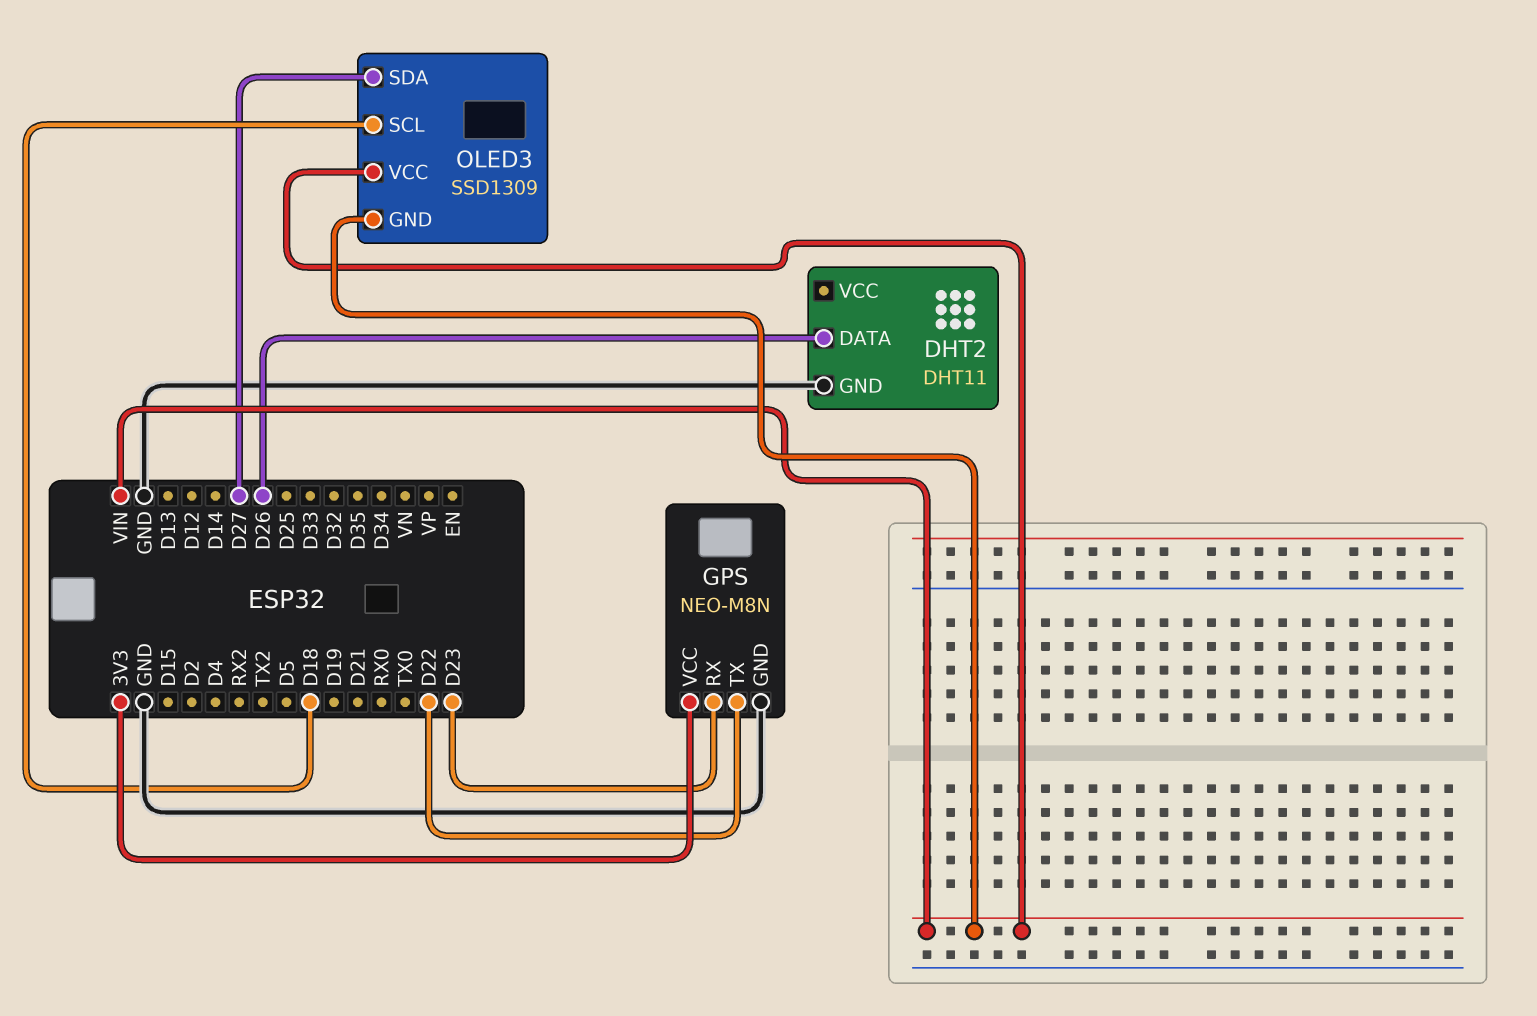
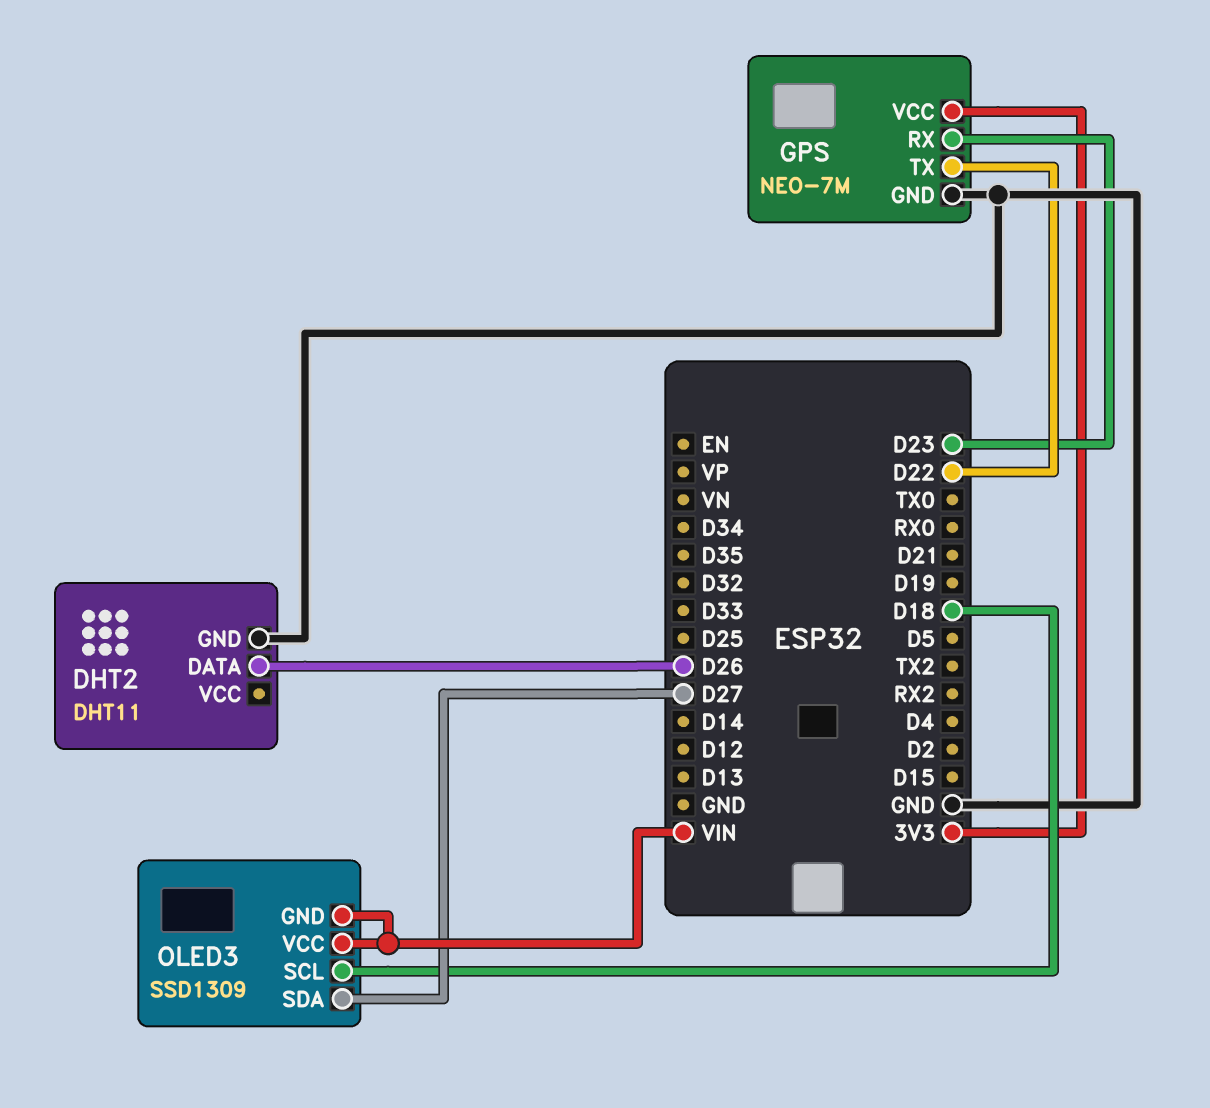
GPS: NEO-M8N -> NEO-7M

